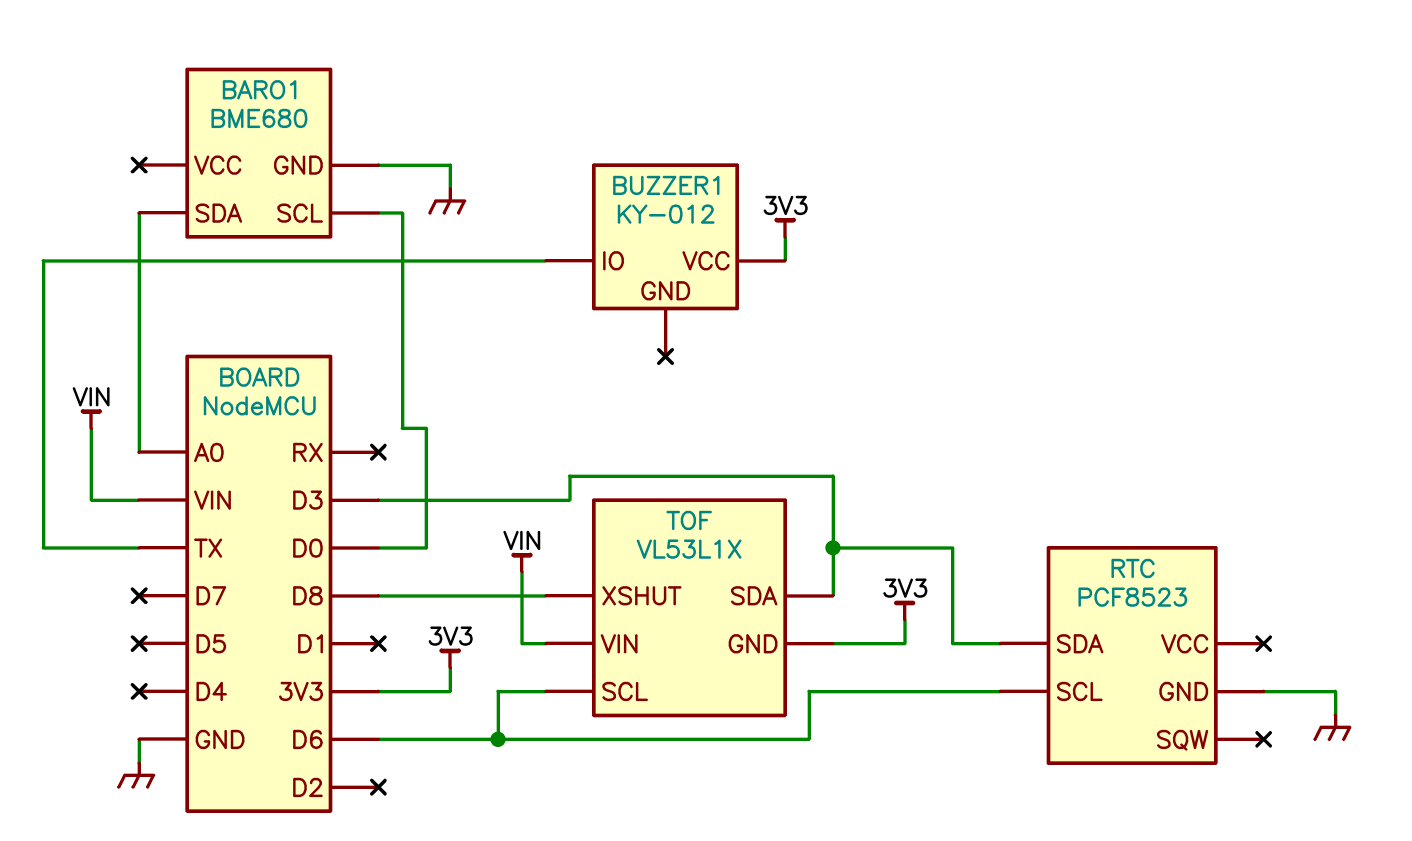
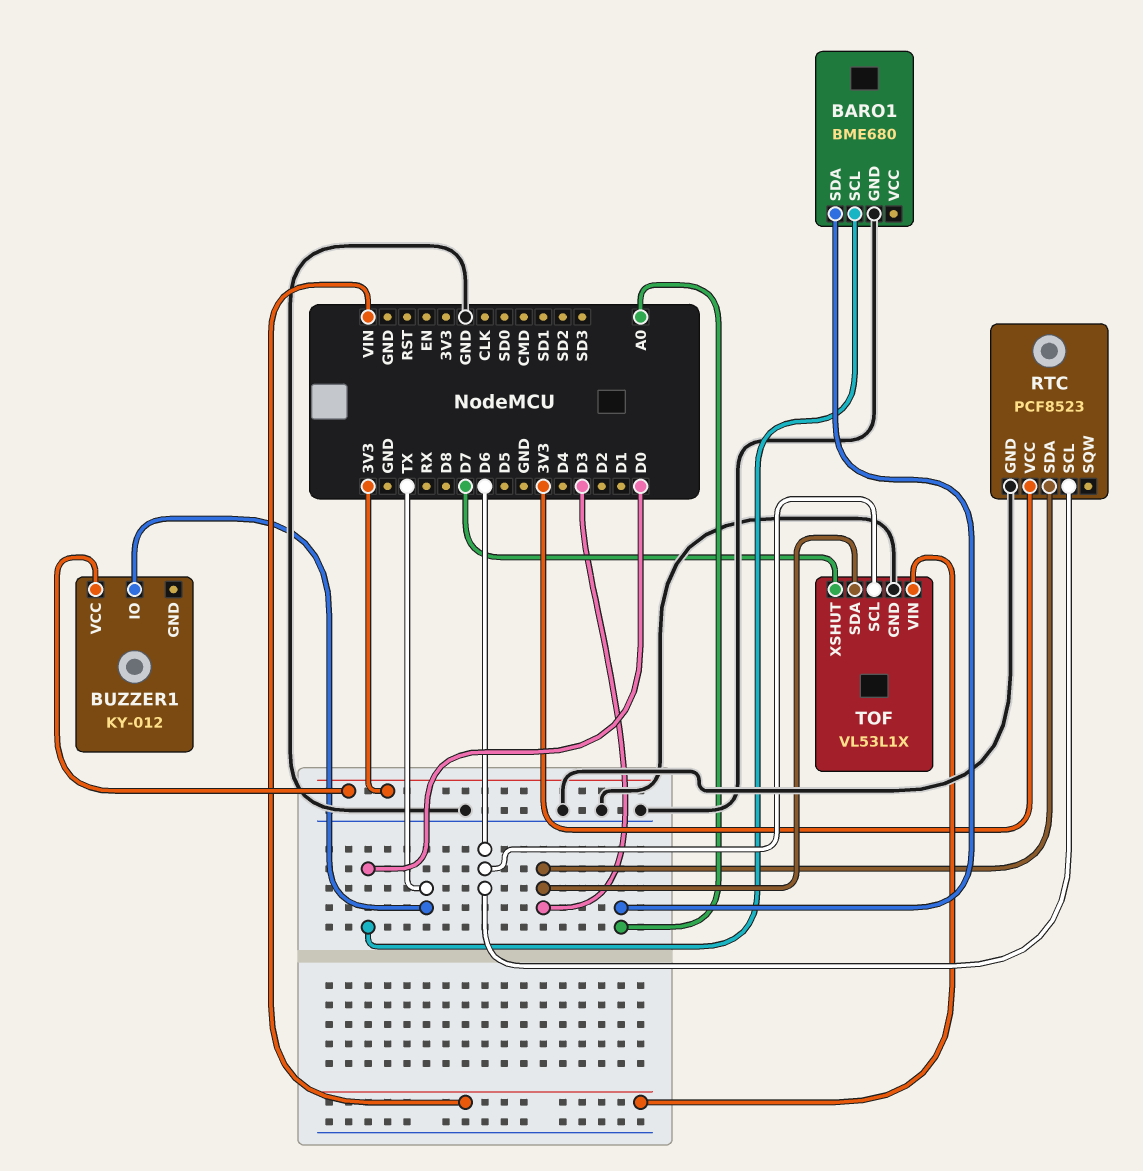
RTC pin VCC: none -> 3V3
TOF pin GND: 3V3 -> GND
TOF pin XSHUT: D8 -> D7

